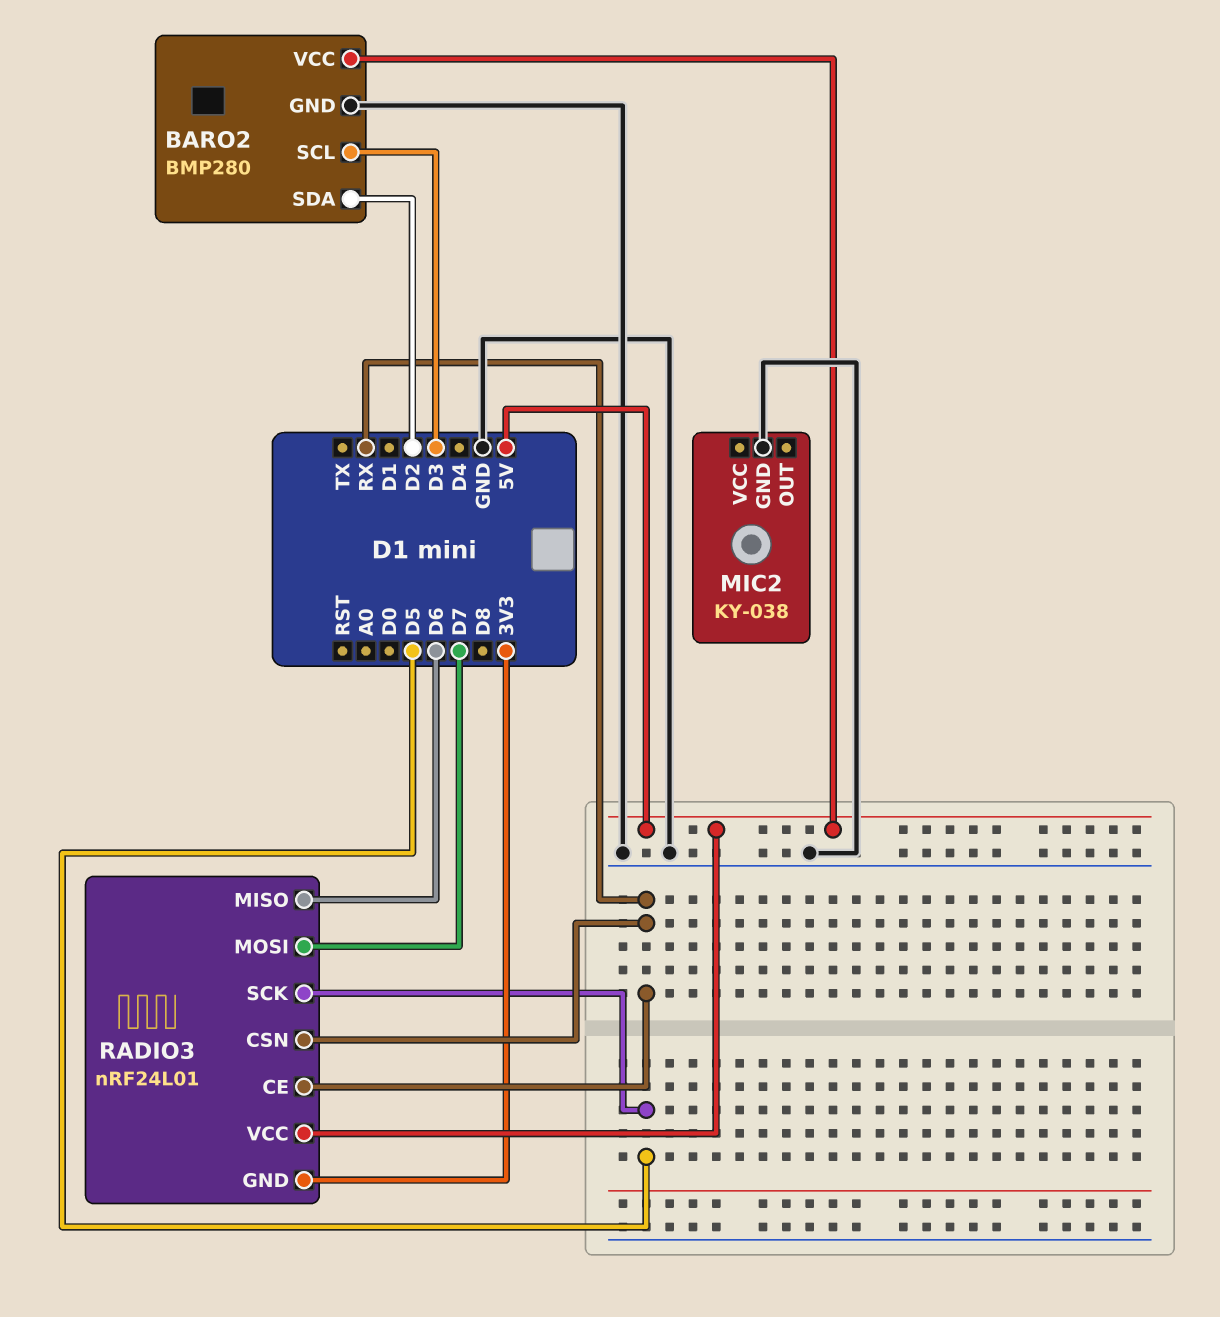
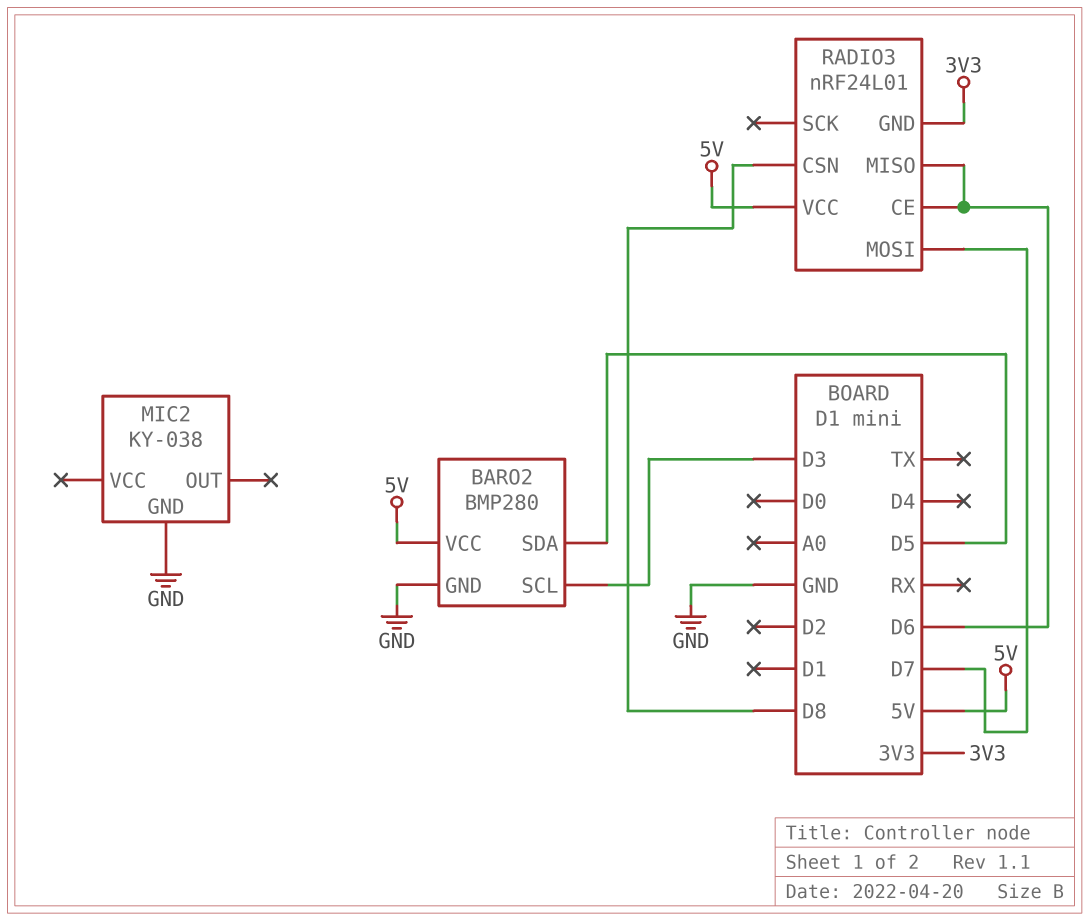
BARO2 pin SDA: D2 -> D5
RADIO3 pin CE: RX -> D6
RADIO3 pin CSN: RX -> D8
RADIO3 pin SCK: D5 -> none

